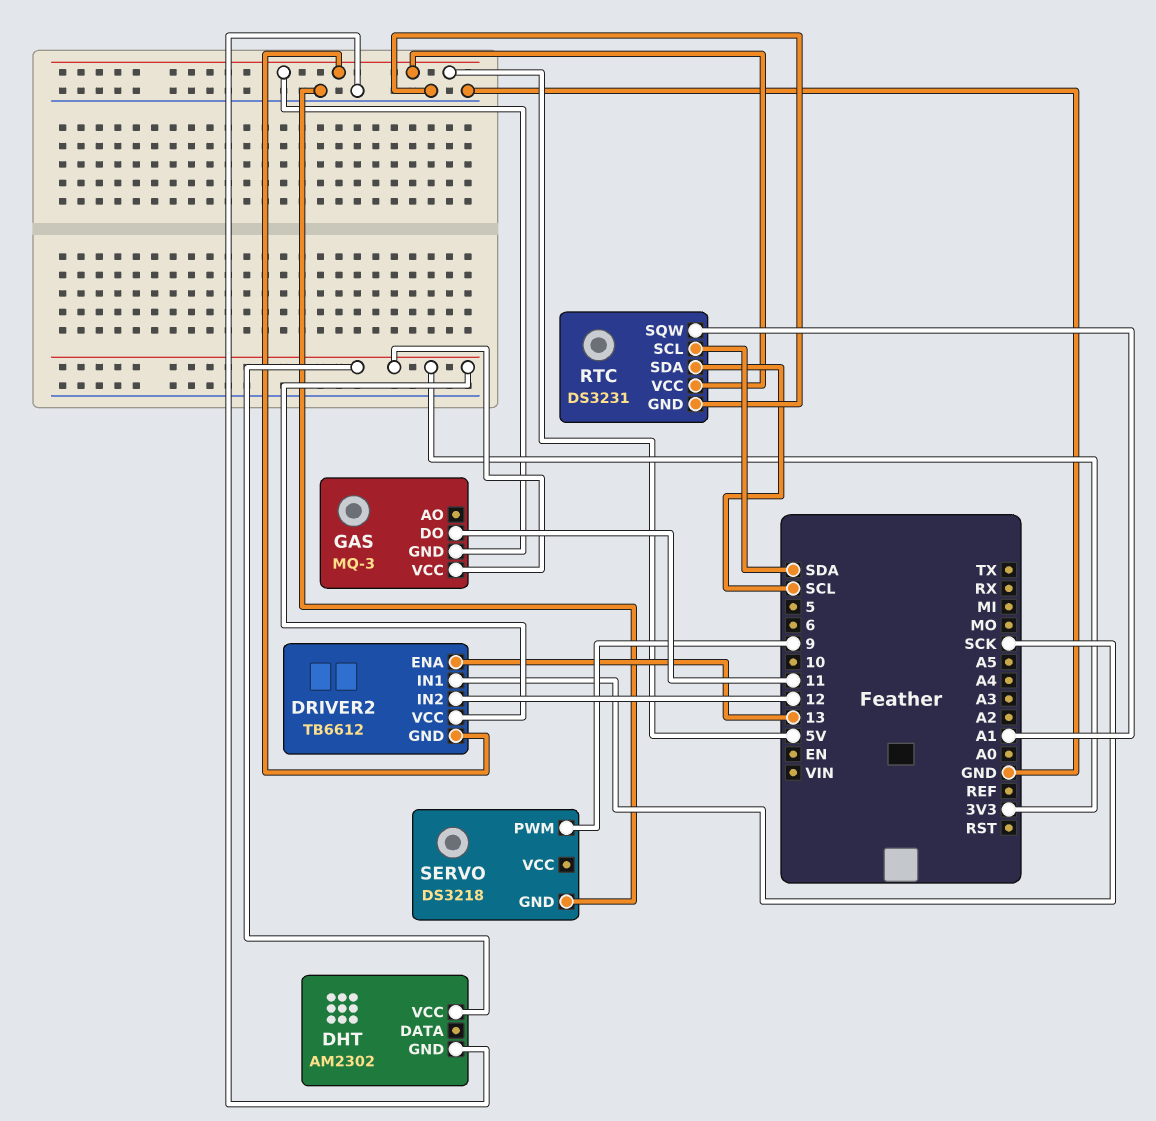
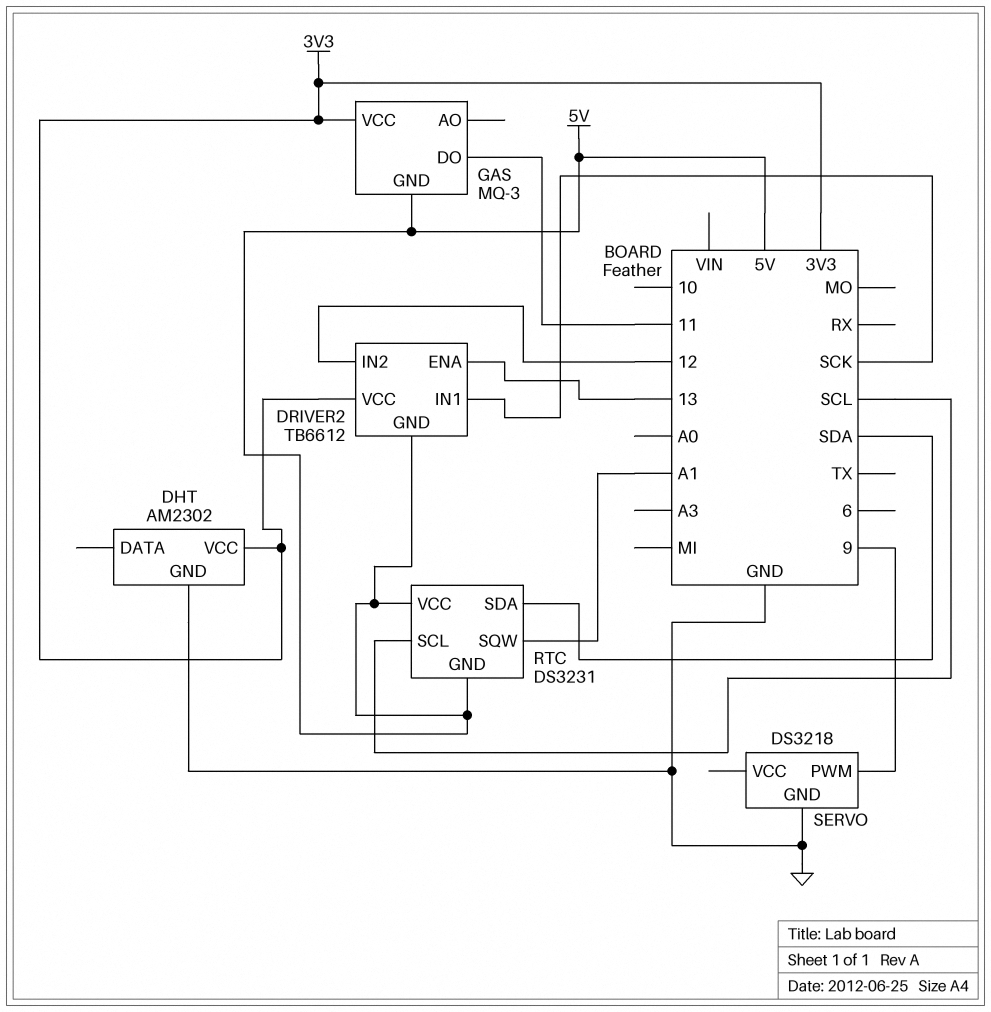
RTC pin GND: GND -> 5V
RTC pin SCL: SDA -> SCL
RTC pin SDA: SCL -> SDA

